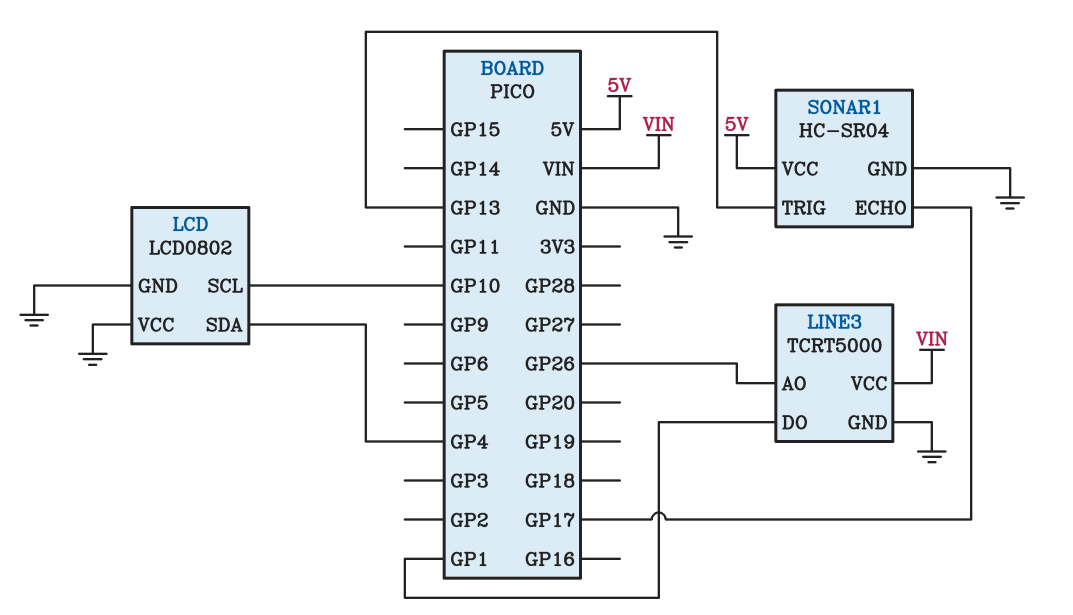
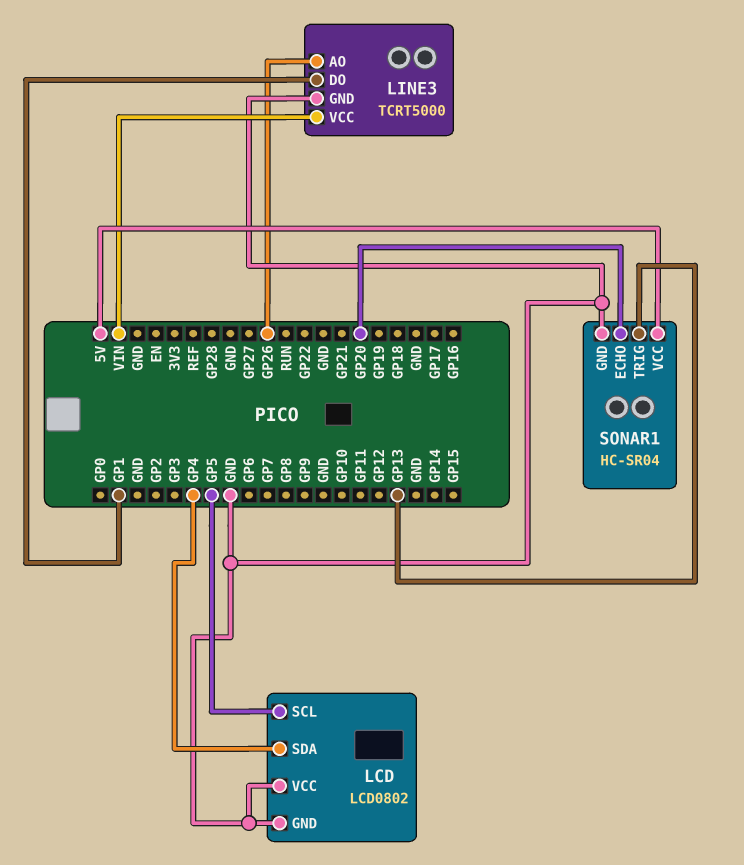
LCD pin SCL: GP10 -> GP5
SONAR1 pin ECHO: GP17 -> GP20

